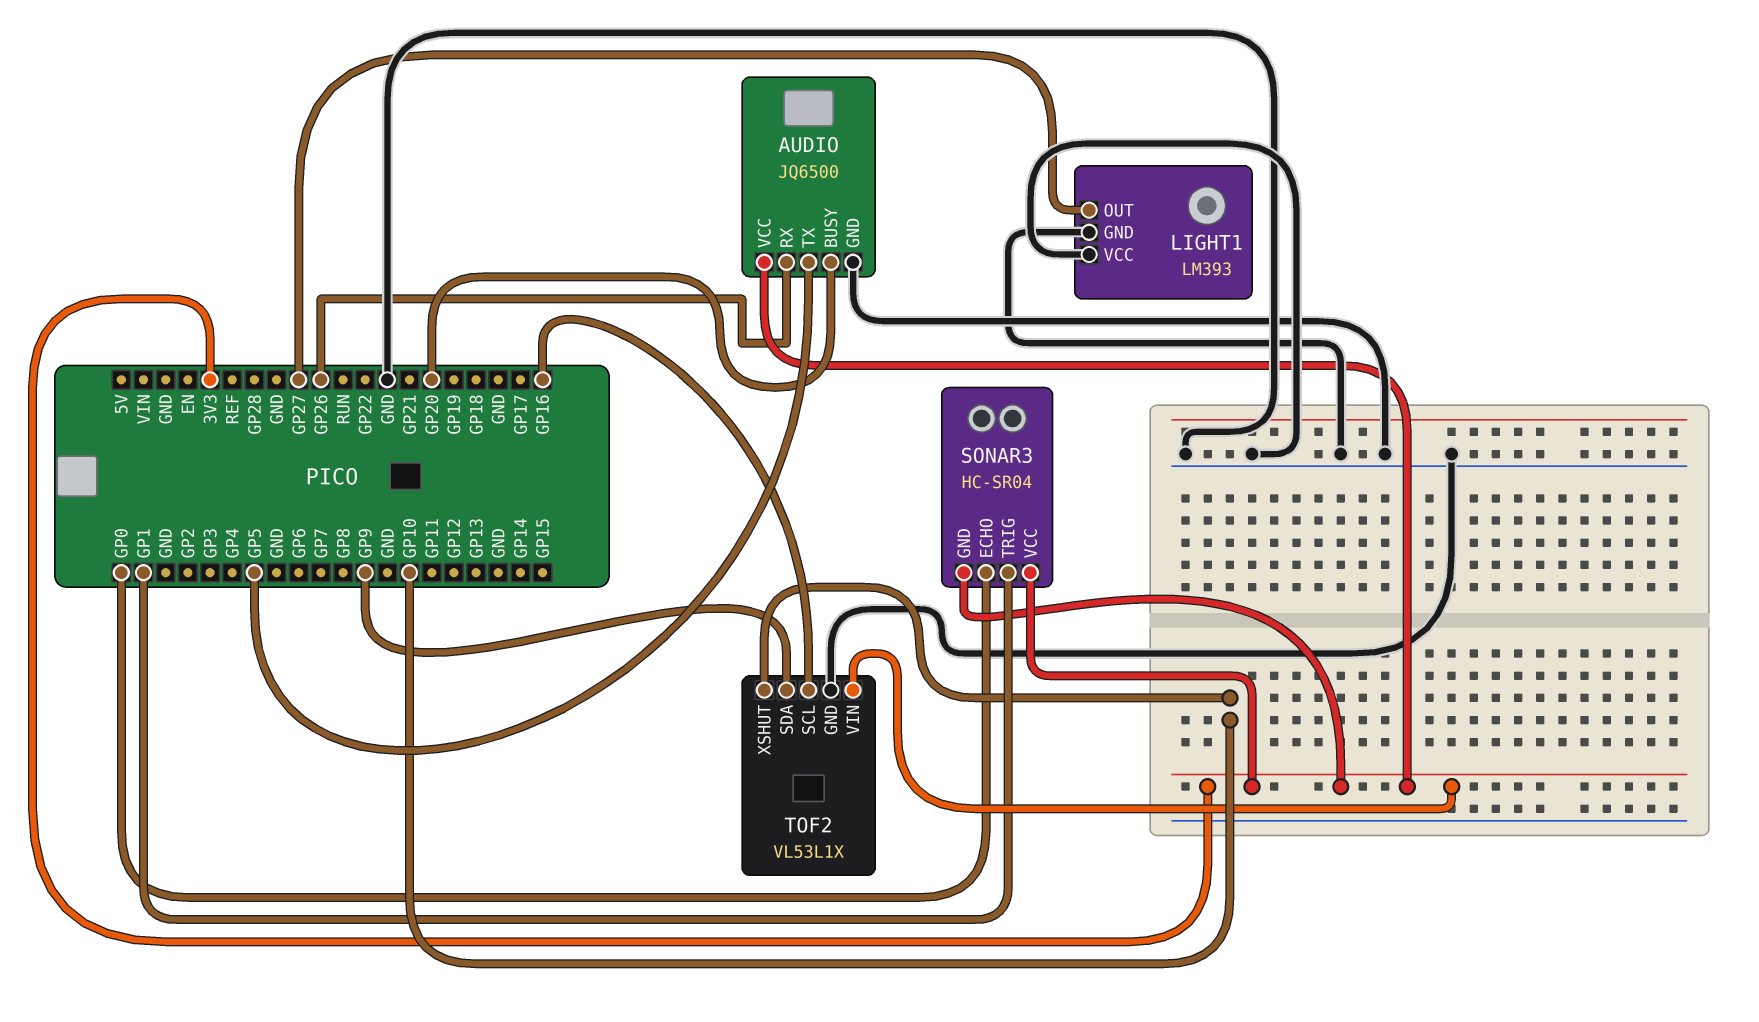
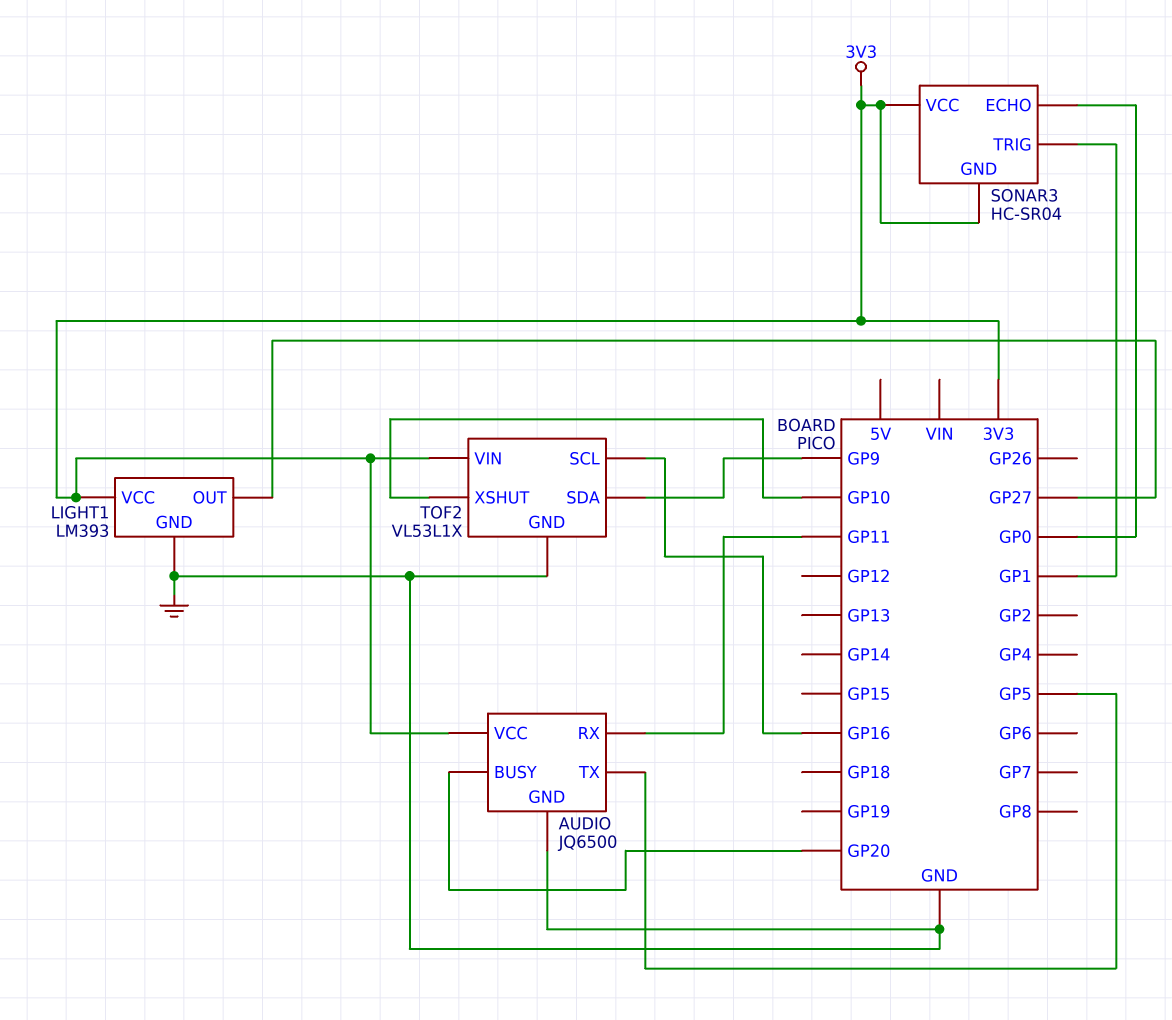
AUDIO pin RX: GP26 -> GP11
LIGHT1 pin VCC: GND -> 3V3

